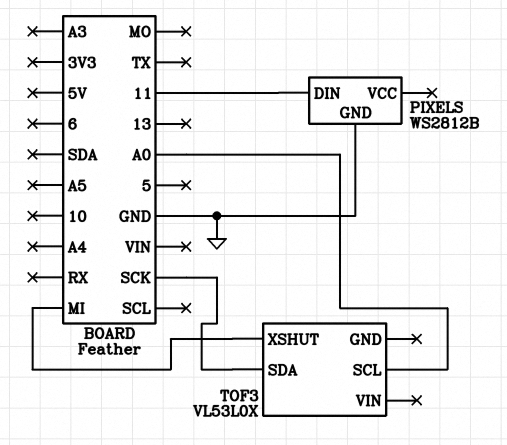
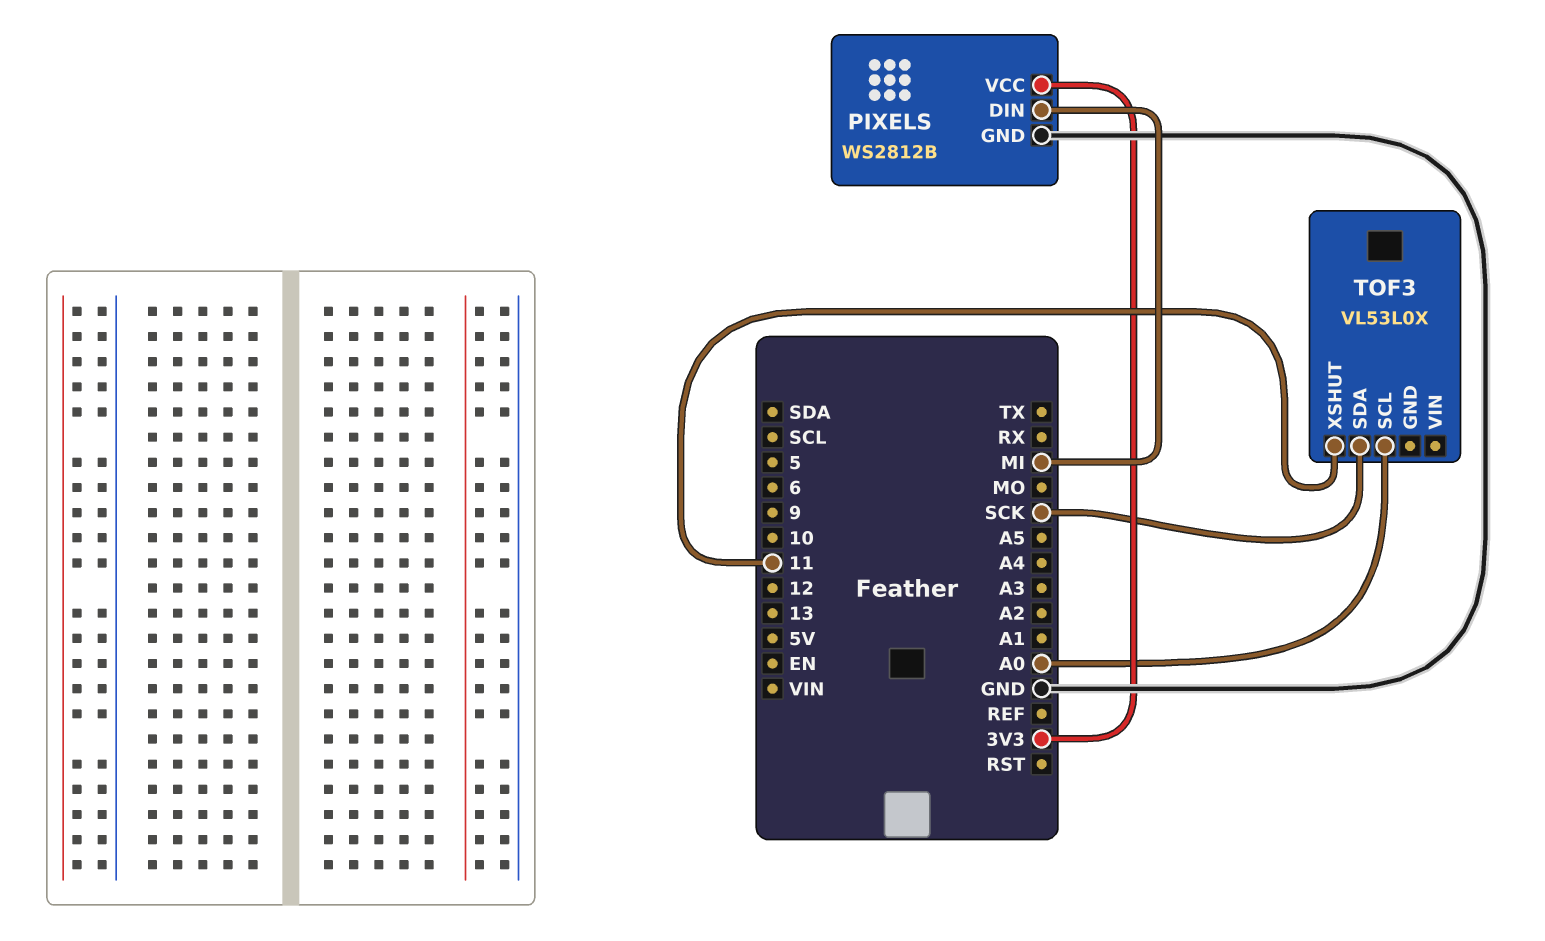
PIXELS pin DIN: 11 -> MI
PIXELS pin VCC: none -> 3V3
TOF3 pin XSHUT: MI -> 11

